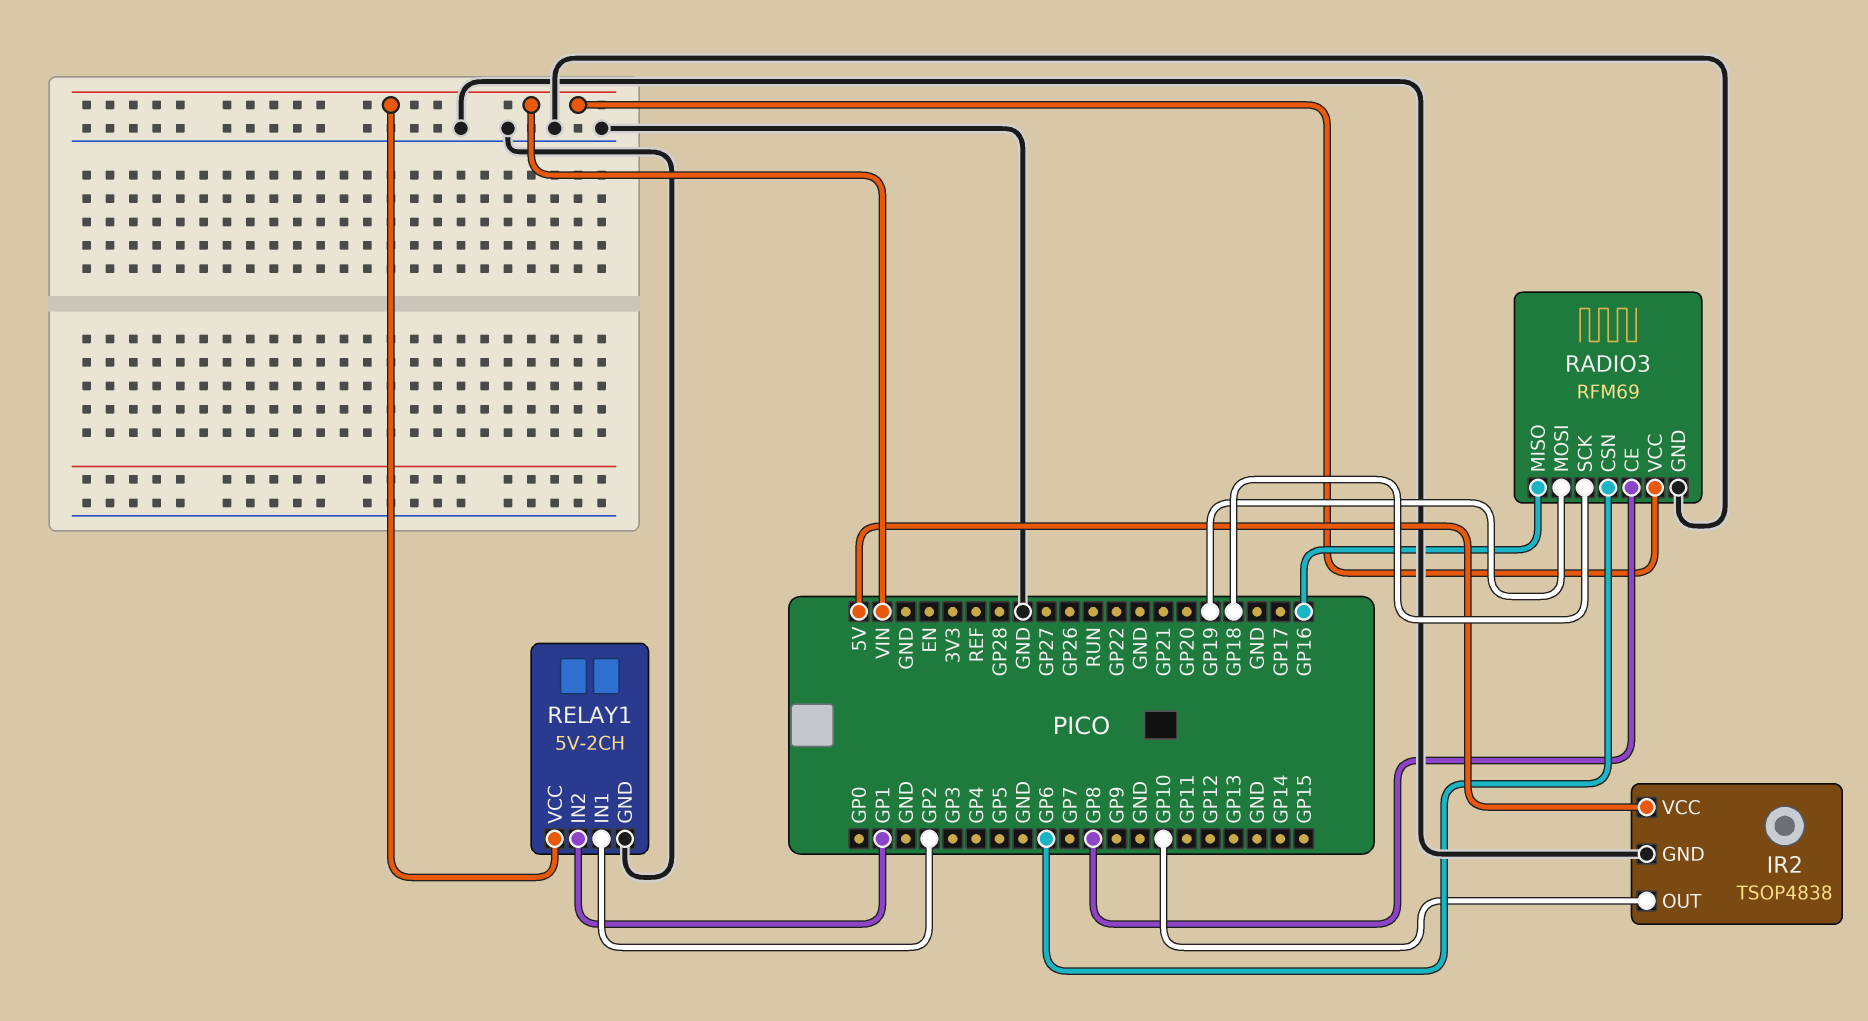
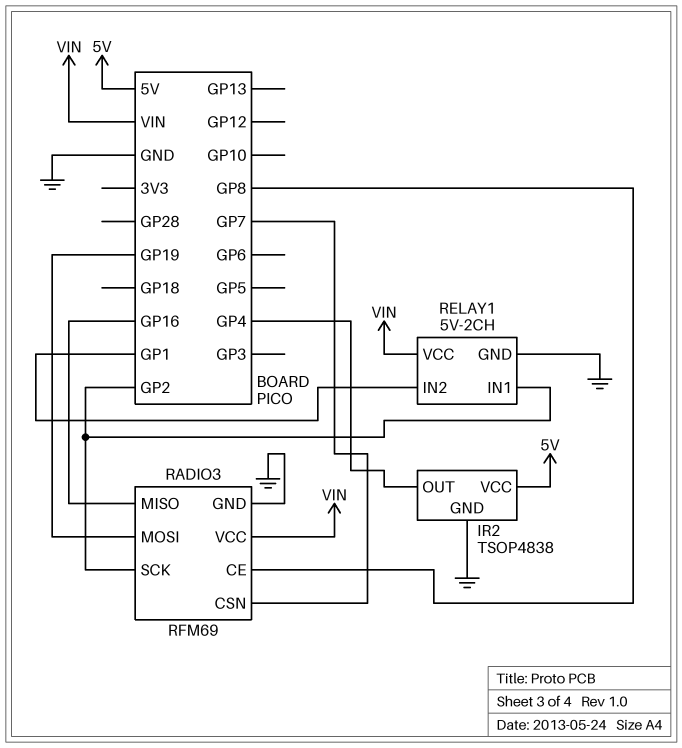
IR2 pin OUT: GP10 -> GP4
RADIO3 pin CSN: GP6 -> GP7
RADIO3 pin SCK: GP18 -> GP2

